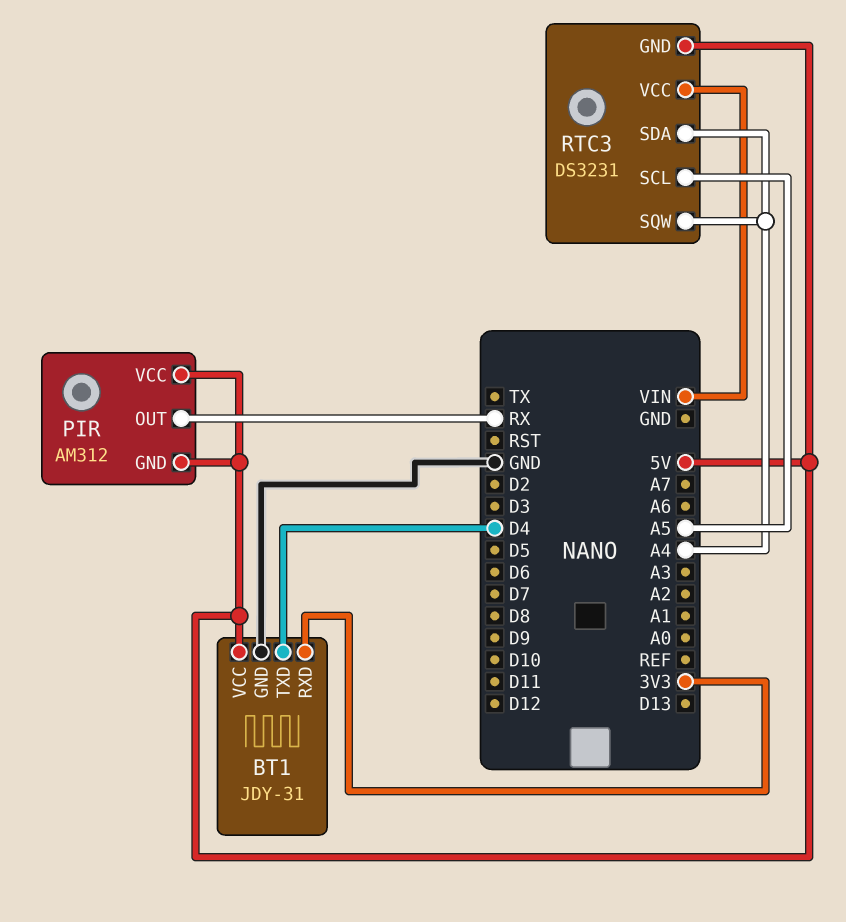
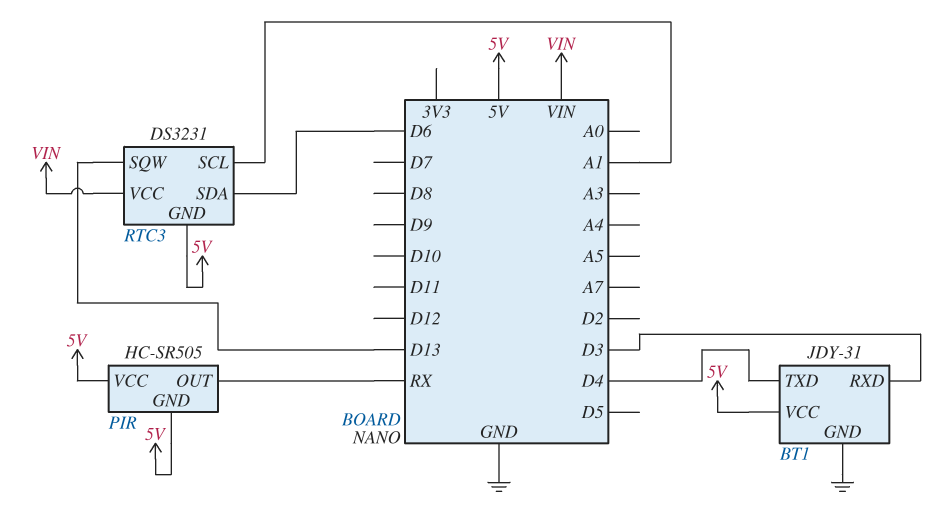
BT1 pin RXD: 3V3 -> D3
PIR: AM312 -> HC-SR505
RTC3 pin SCL: A5 -> A1
RTC3 pin SDA: A4 -> D6
RTC3 pin SQW: A4 -> D13

